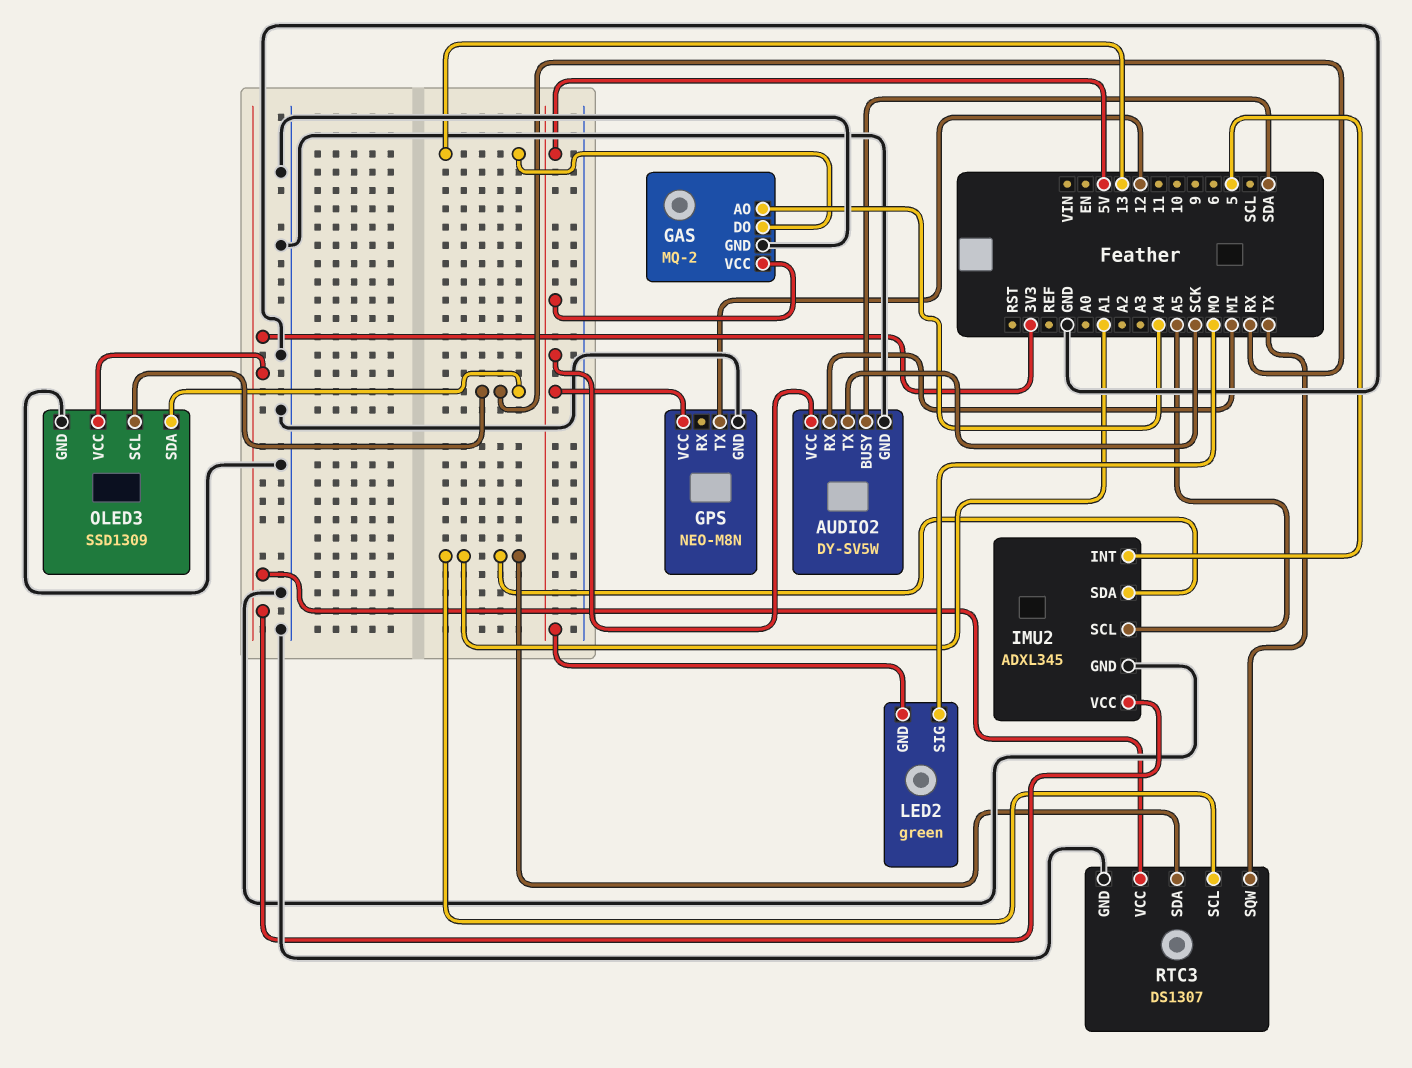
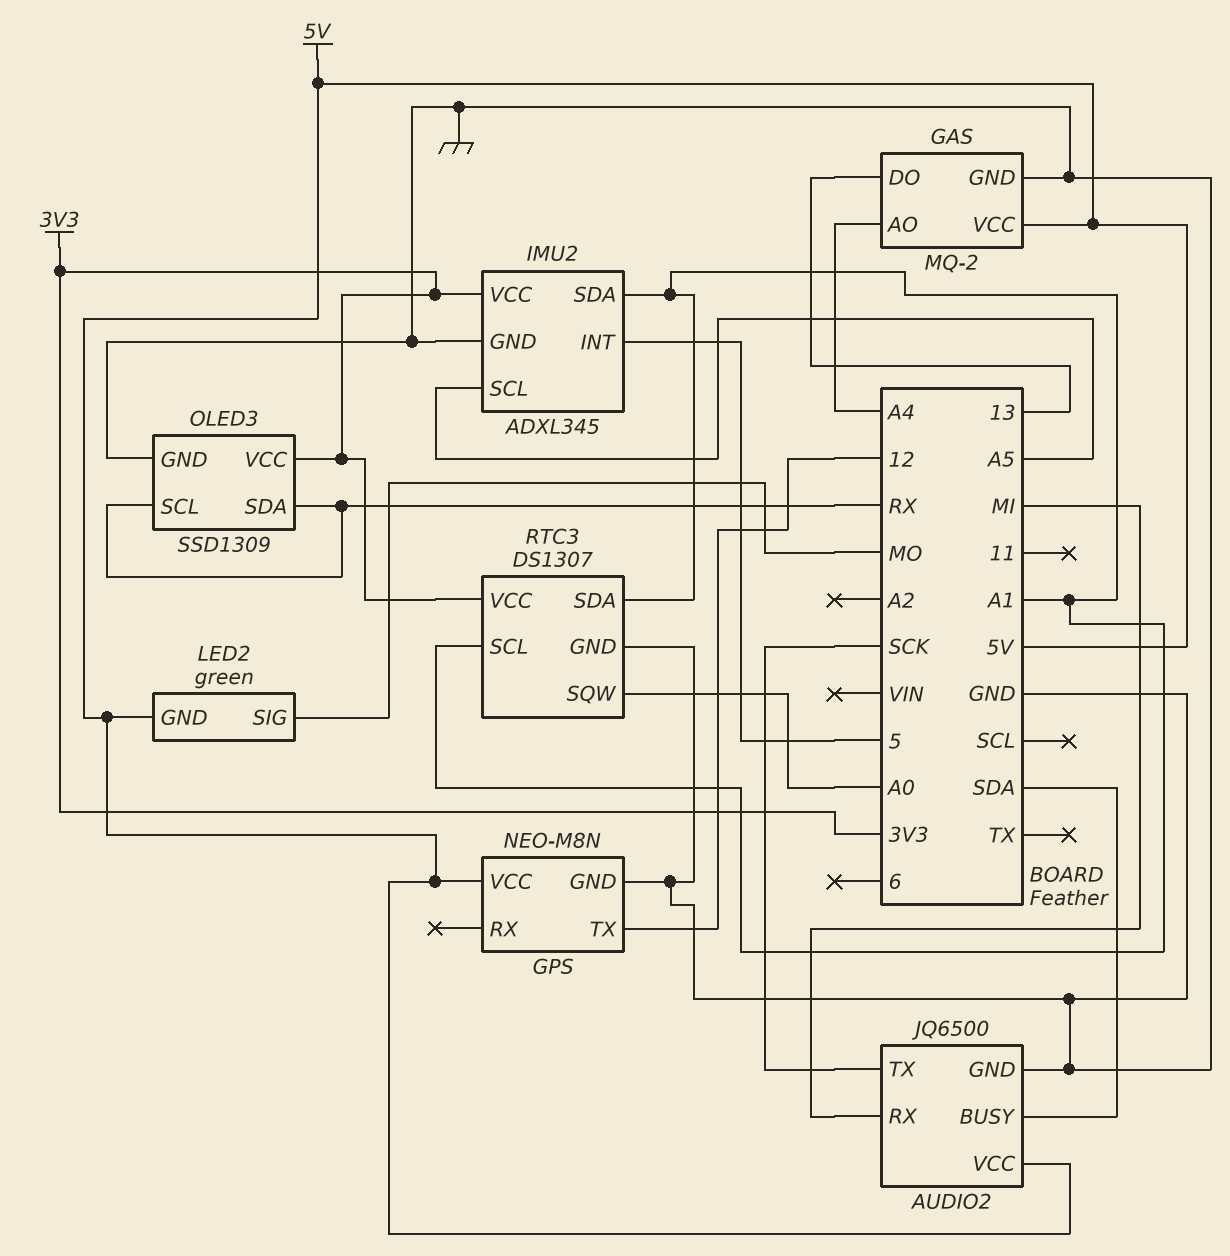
AUDIO2: DY-SV5W -> JQ6500
RTC3 pin SQW: TX -> A0

